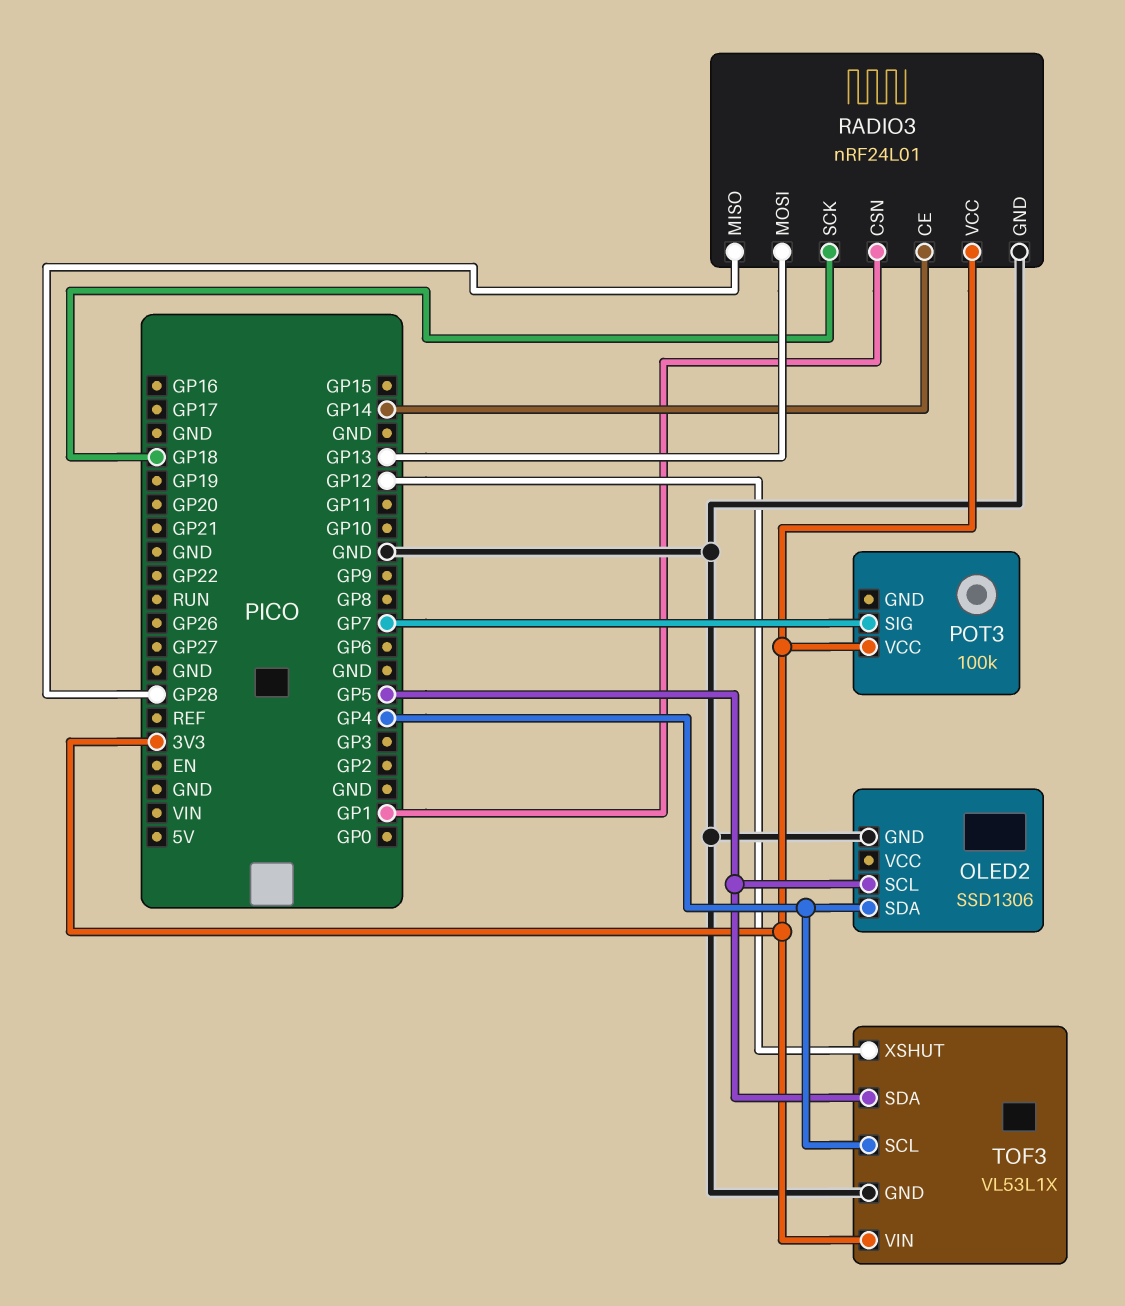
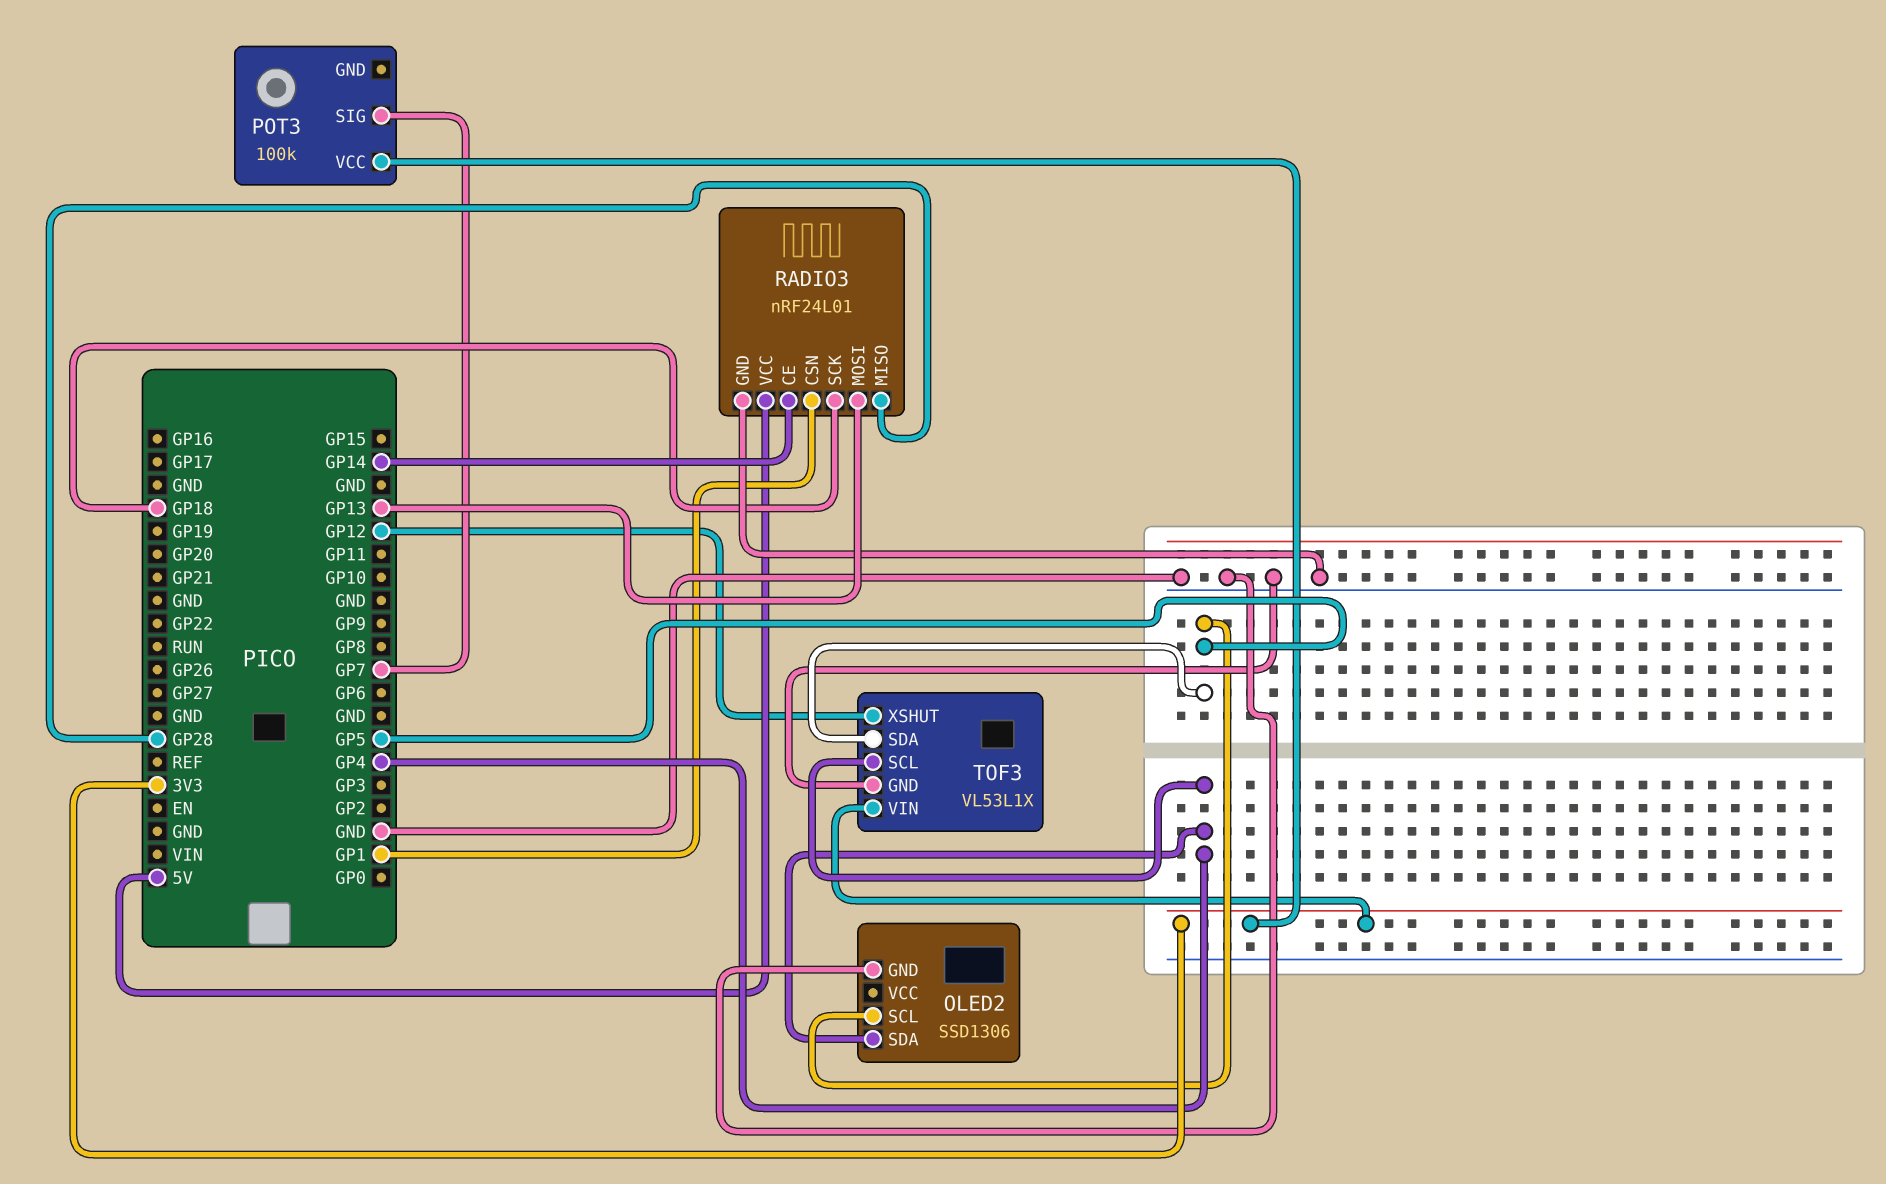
RADIO3 pin VCC: 3V3 -> 5V

